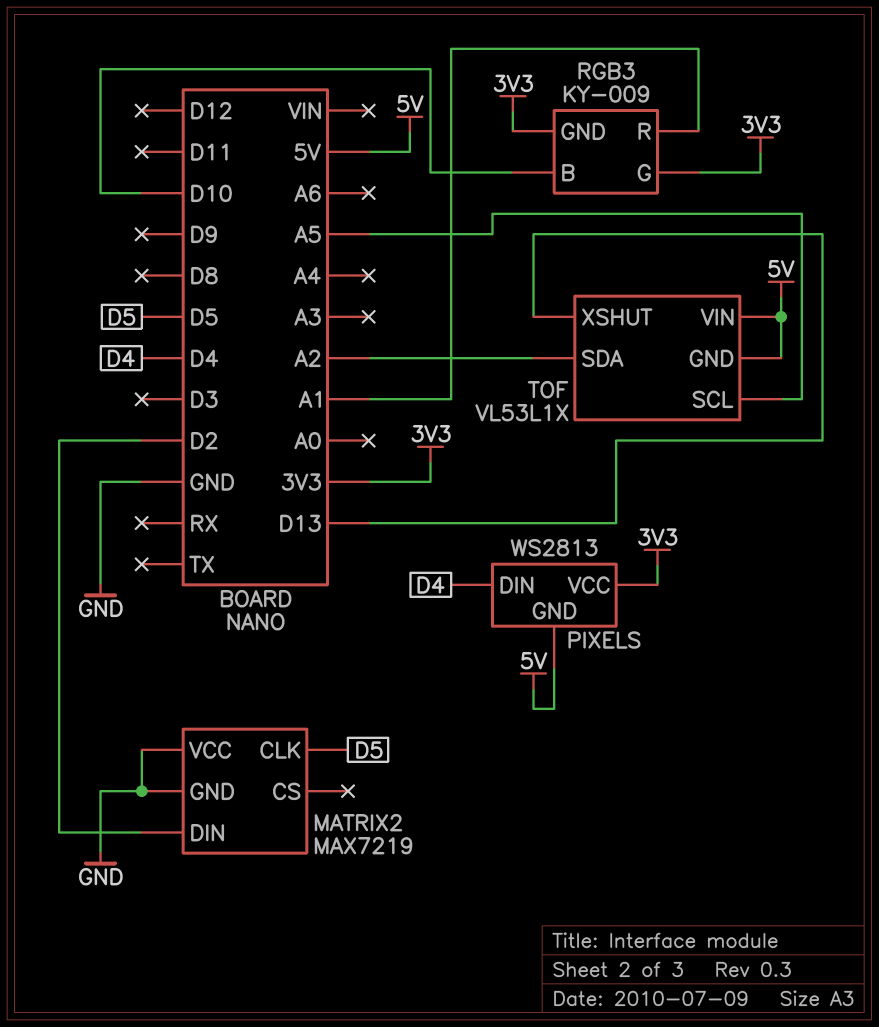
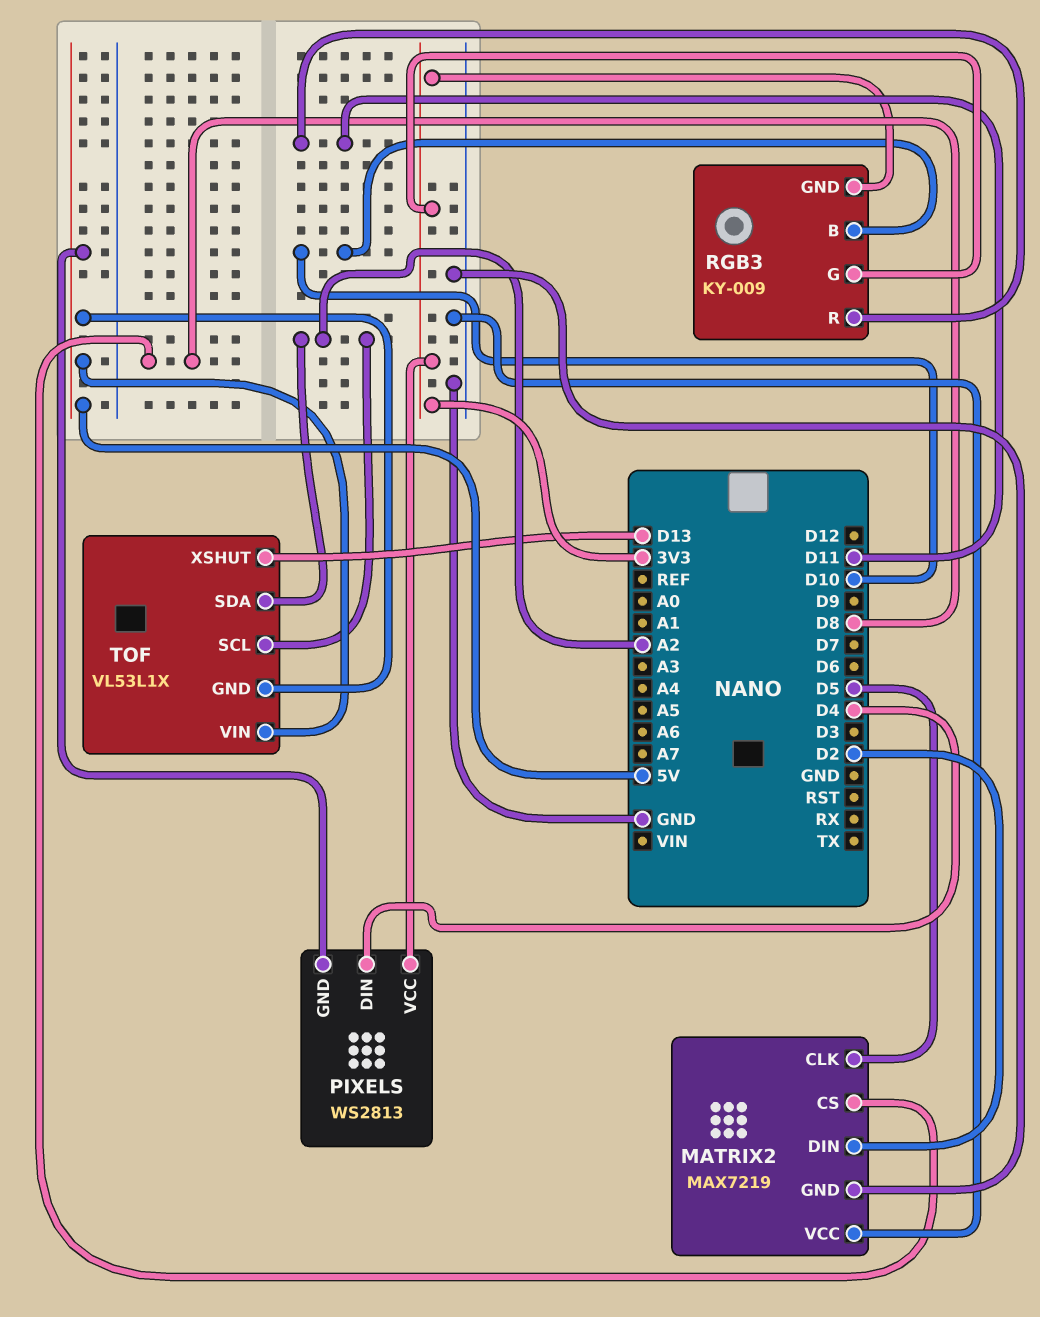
MATRIX2 pin CS: none -> D8
RGB3 pin R: A1 -> D11
TOF pin SCL: A5 -> A2

